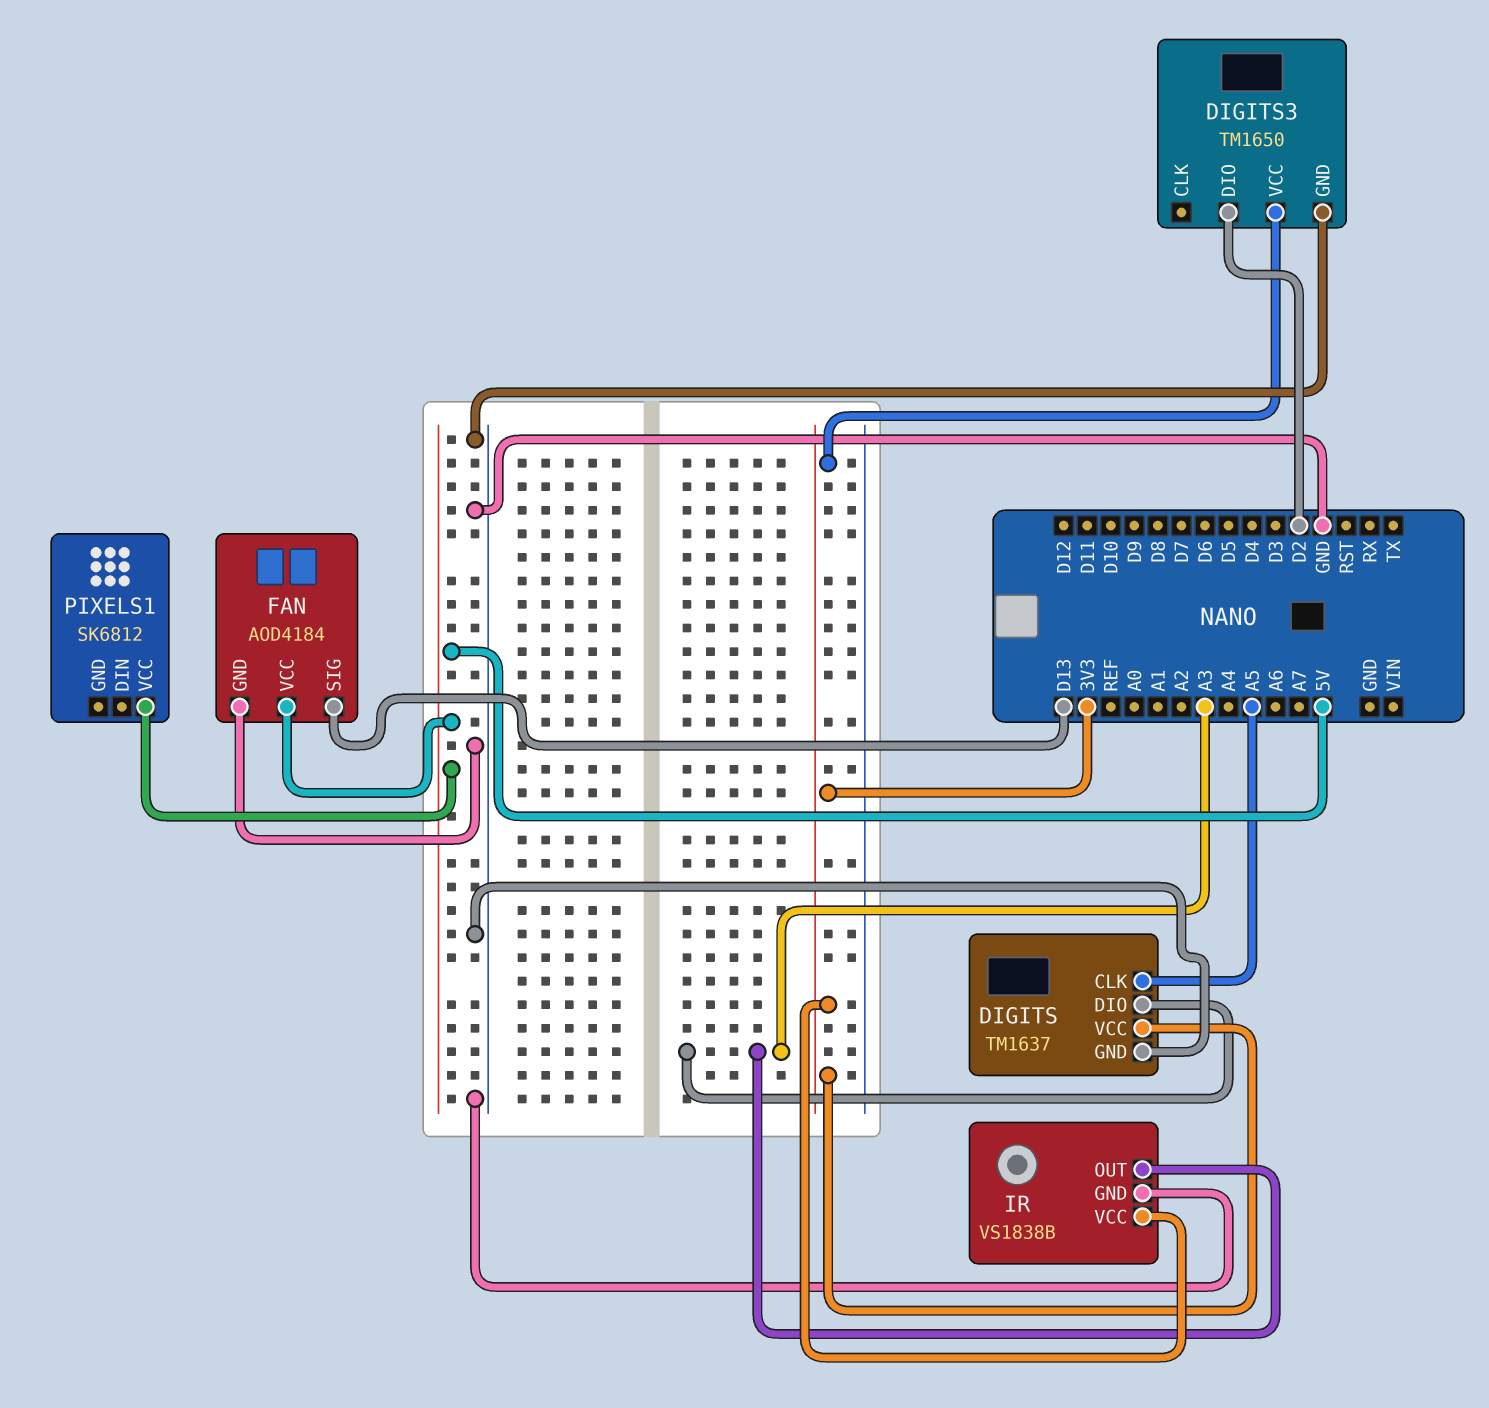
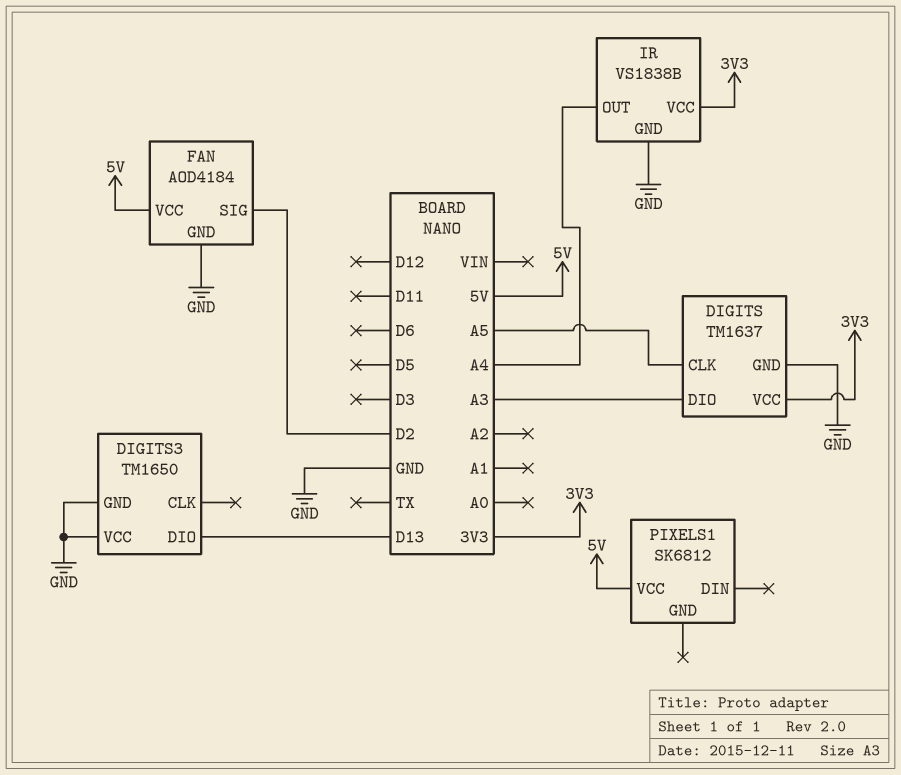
DIGITS3 pin DIO: D2 -> D13
DIGITS3 pin VCC: 3V3 -> GND
FAN pin SIG: D13 -> D2
IR pin OUT: A3 -> A4

